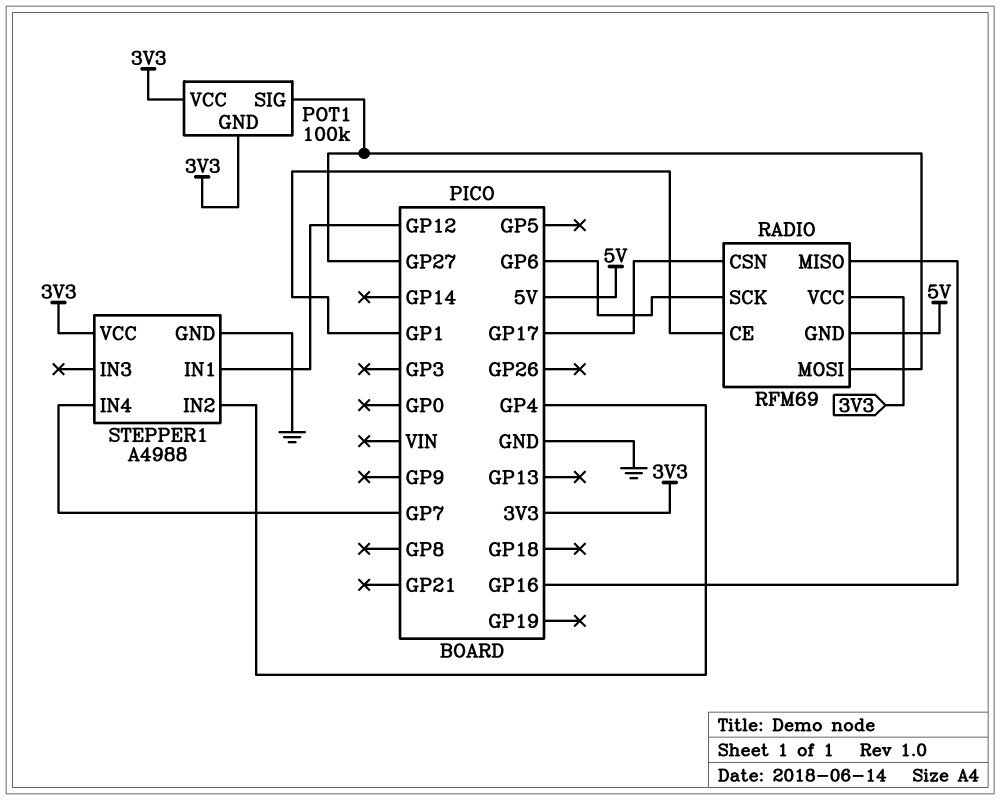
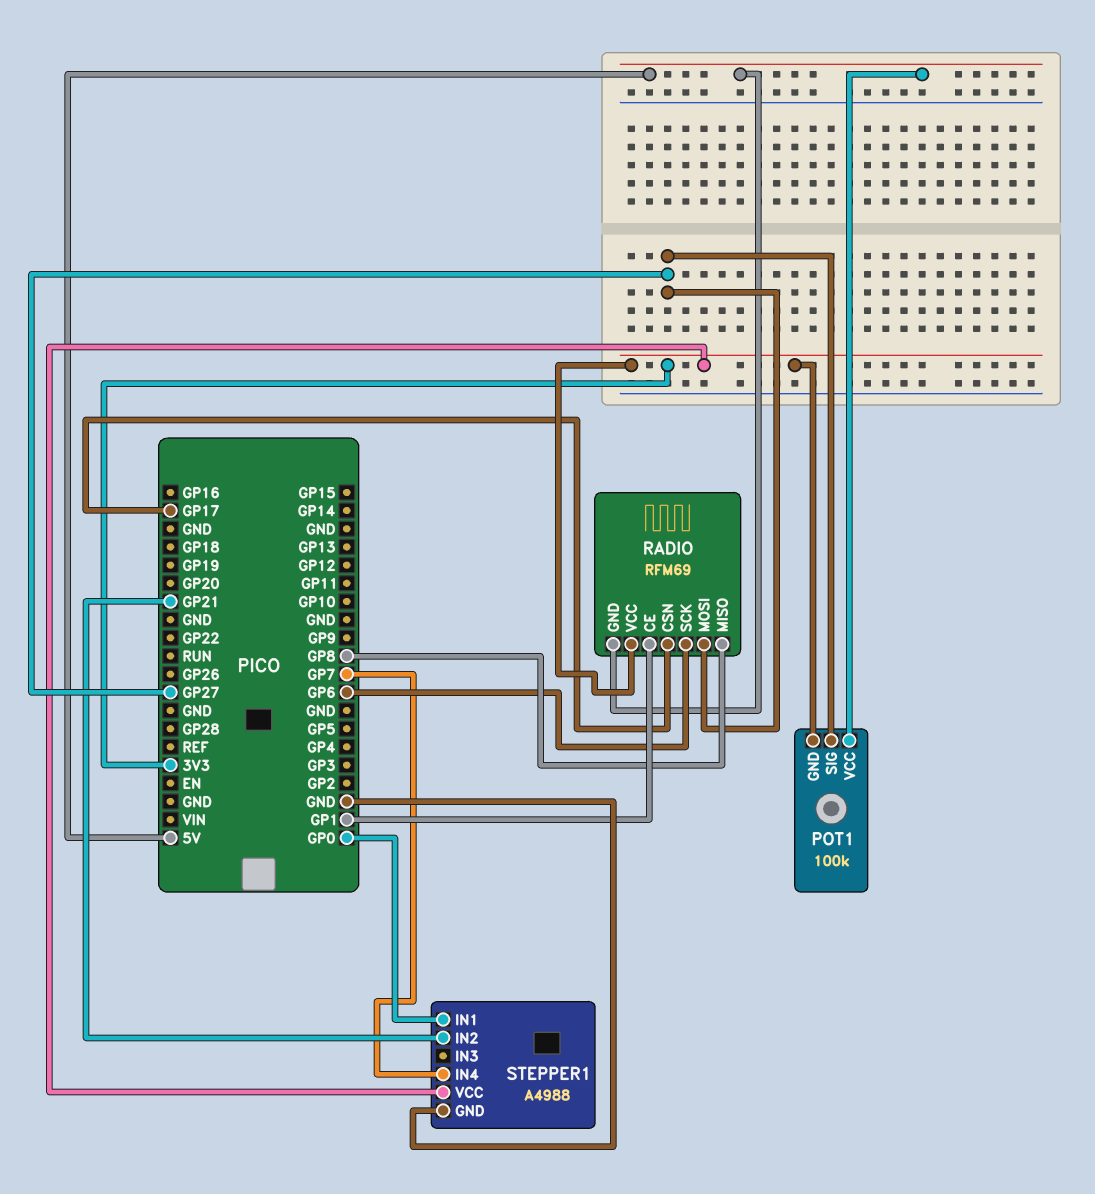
POT1 pin VCC: 3V3 -> 5V
RADIO pin MISO: GP16 -> GP8
STEPPER1 pin IN1: GP12 -> GP0
STEPPER1 pin IN2: GP4 -> GP21

